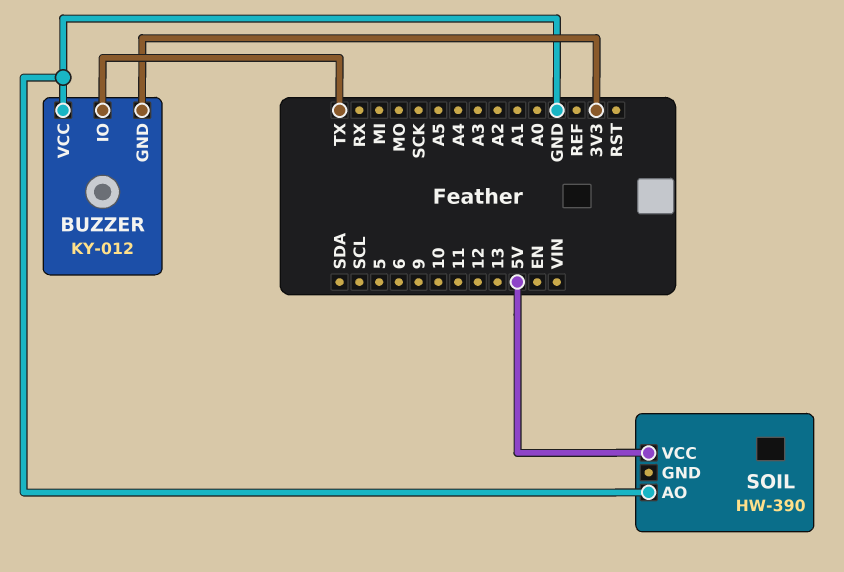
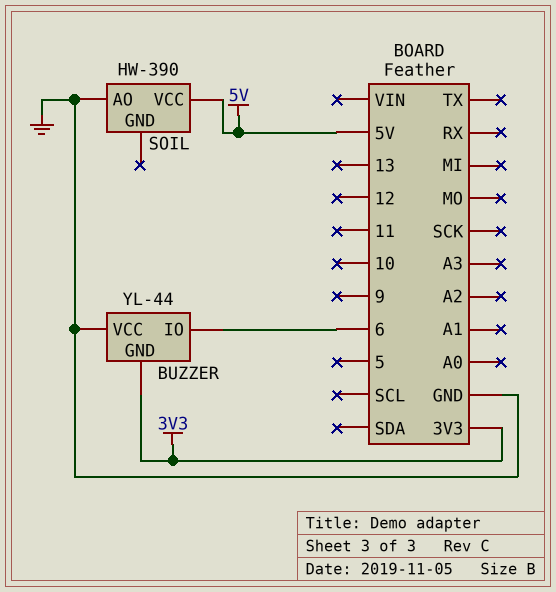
BUZZER: KY-012 -> YL-44
BUZZER pin IO: TX -> 6

